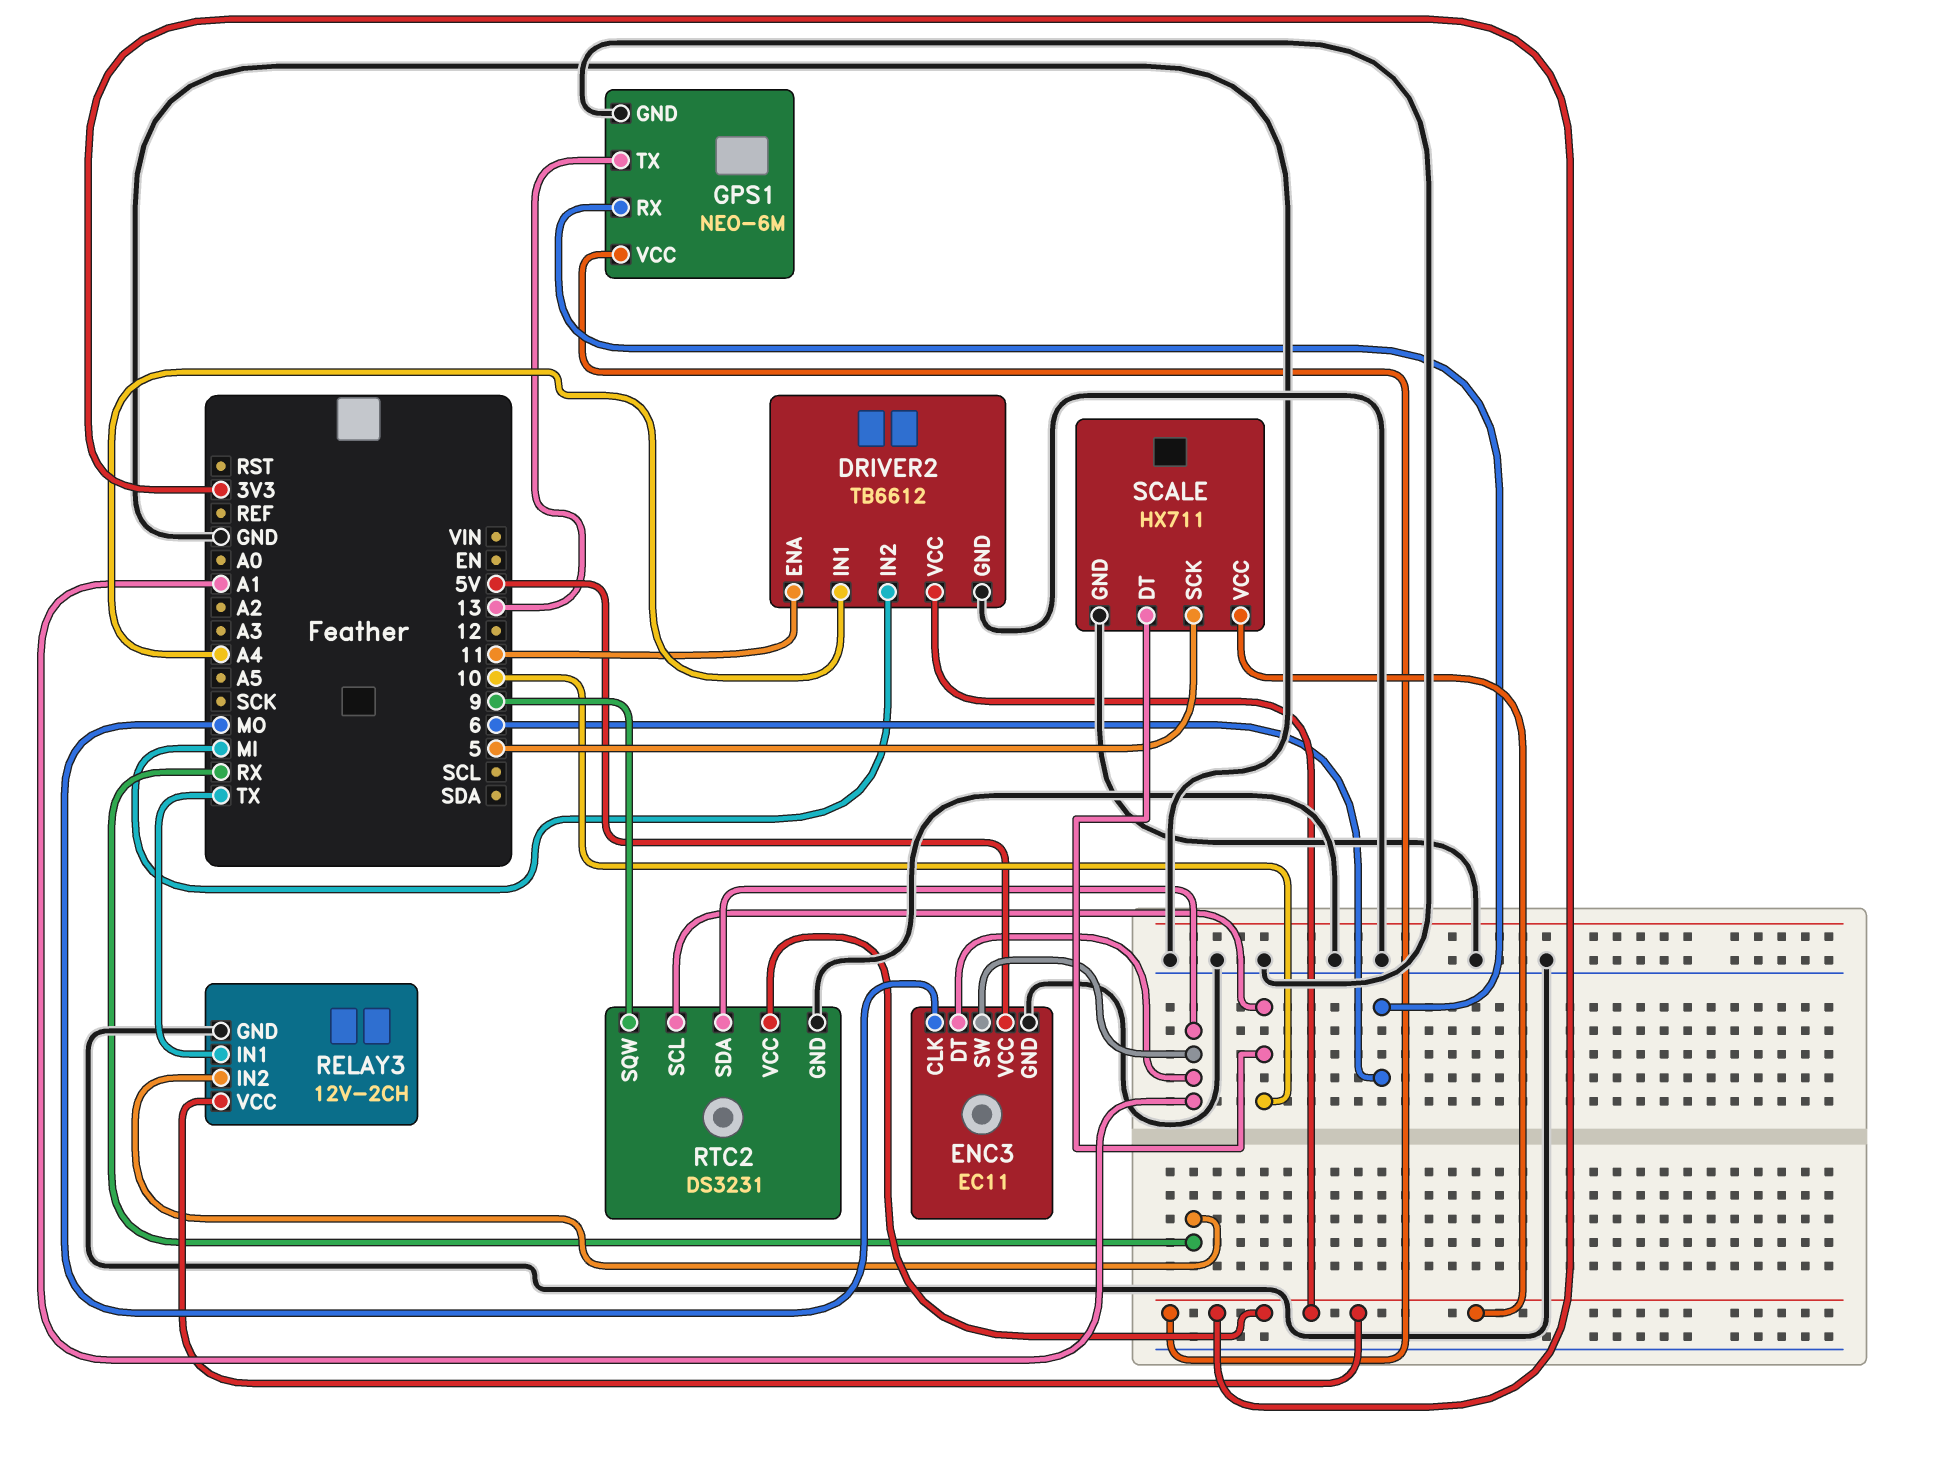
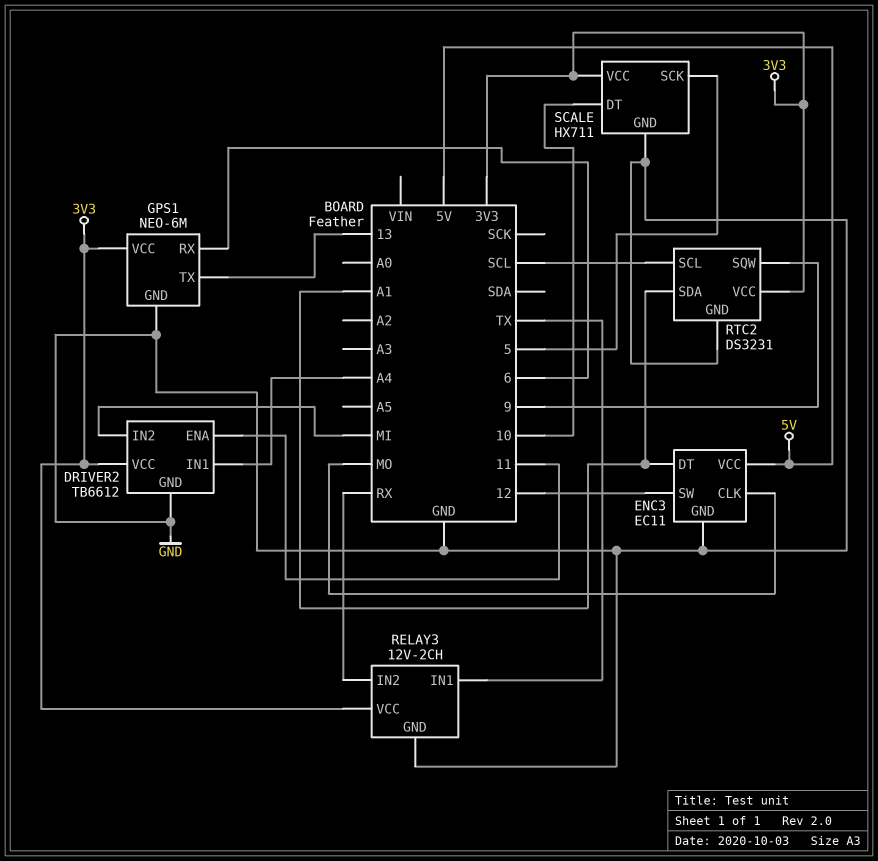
ENC3 pin SW: A1 -> 12
RTC2 pin SCL: 10 -> SCL

